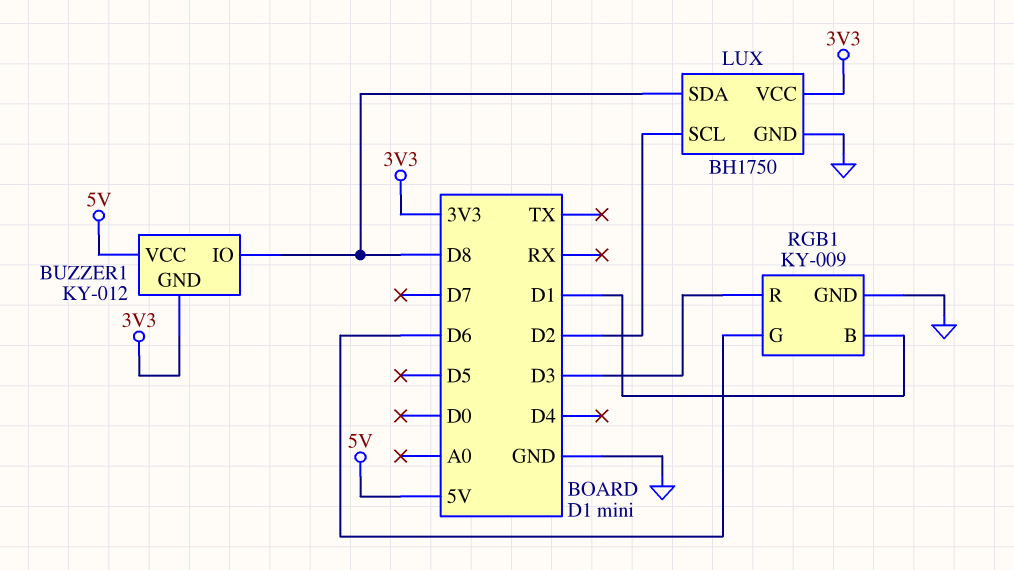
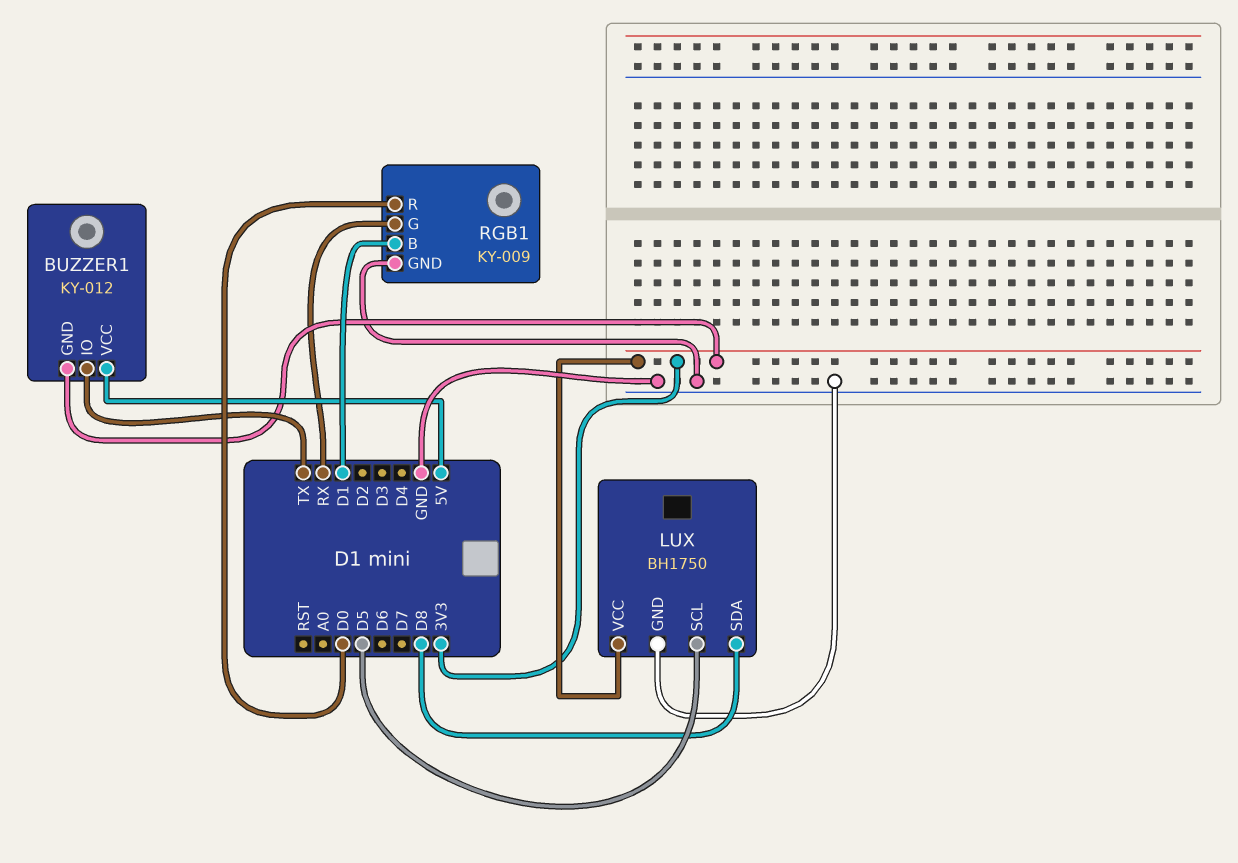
BUZZER1 pin IO: D8 -> TX
LUX pin SCL: D2 -> D5
RGB1 pin G: D6 -> RX
RGB1 pin R: D3 -> D0

